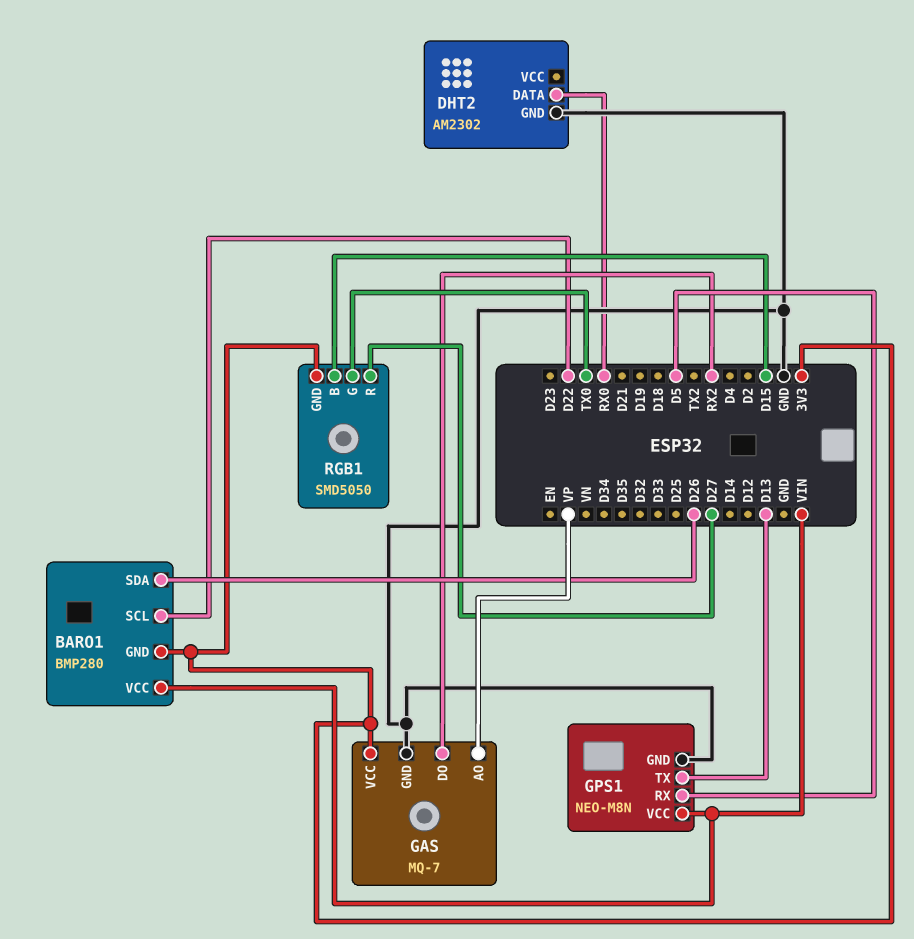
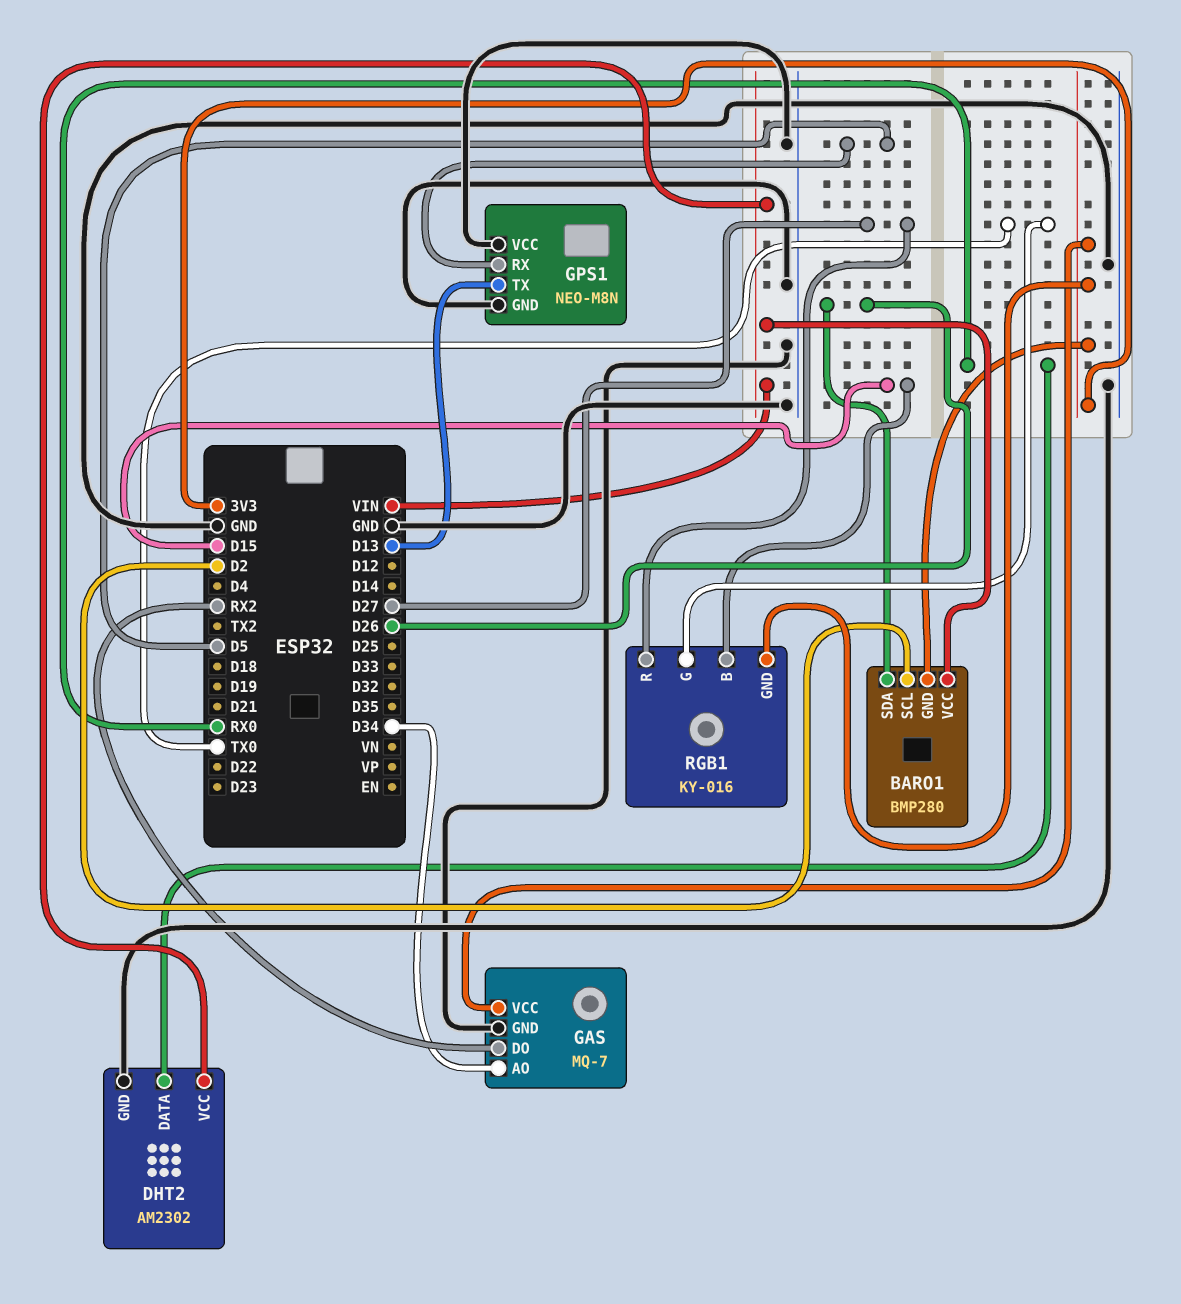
BARO1 pin SCL: D22 -> D2
DHT2 pin VCC: none -> VIN
GAS pin AO: VP -> D34
GPS1 pin VCC: VIN -> GND
RGB1: SMD5050 -> KY-016

